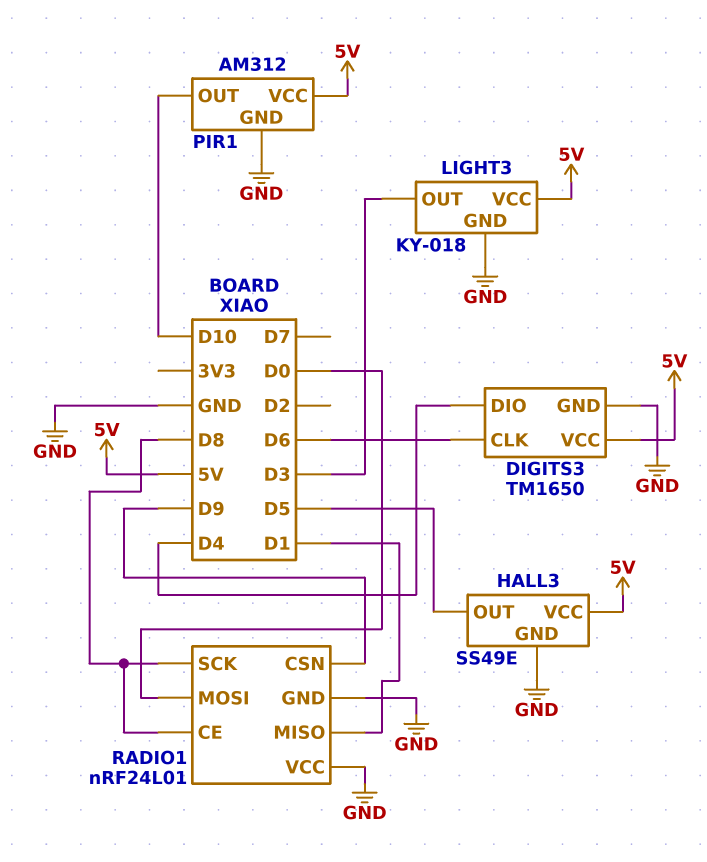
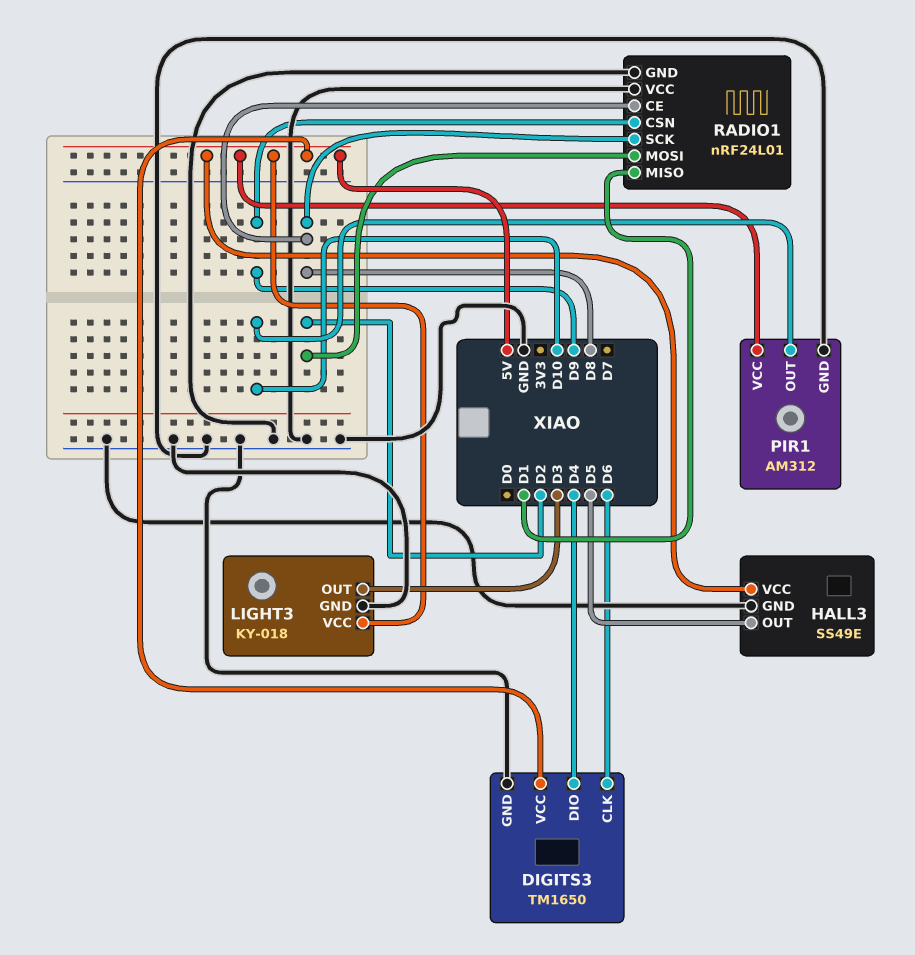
RADIO1 pin MOSI: D0 -> D2

